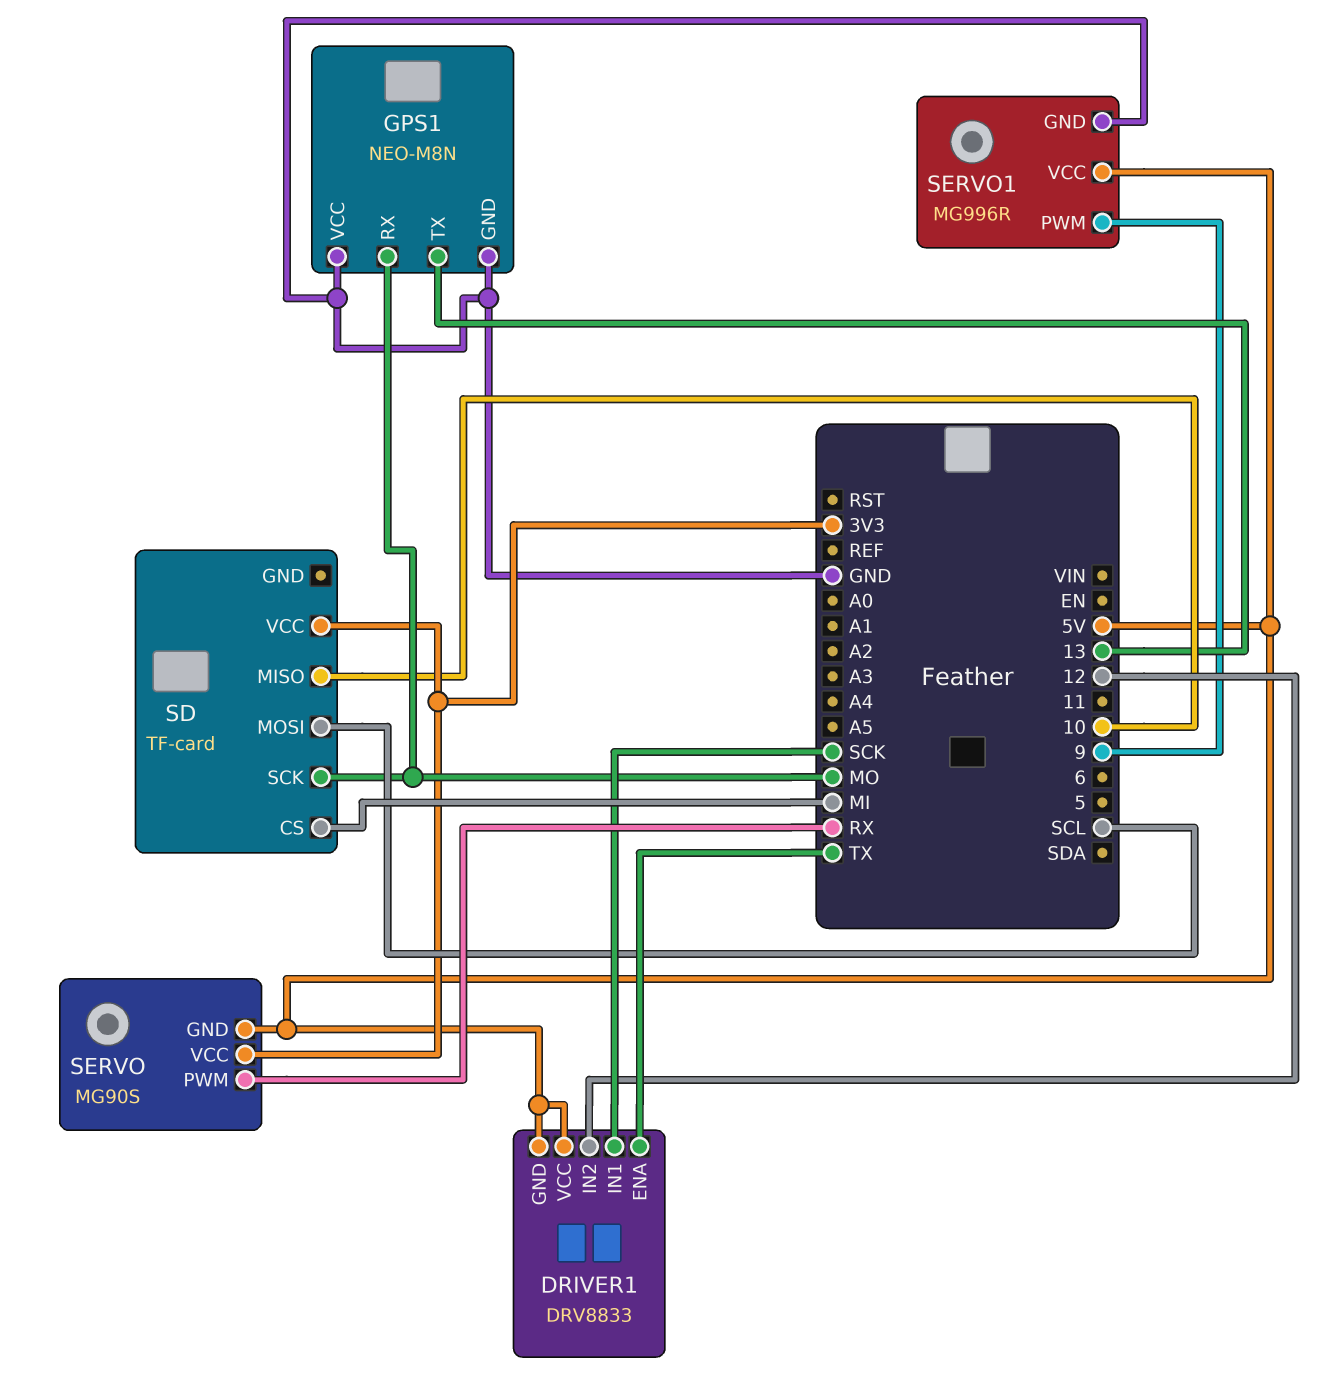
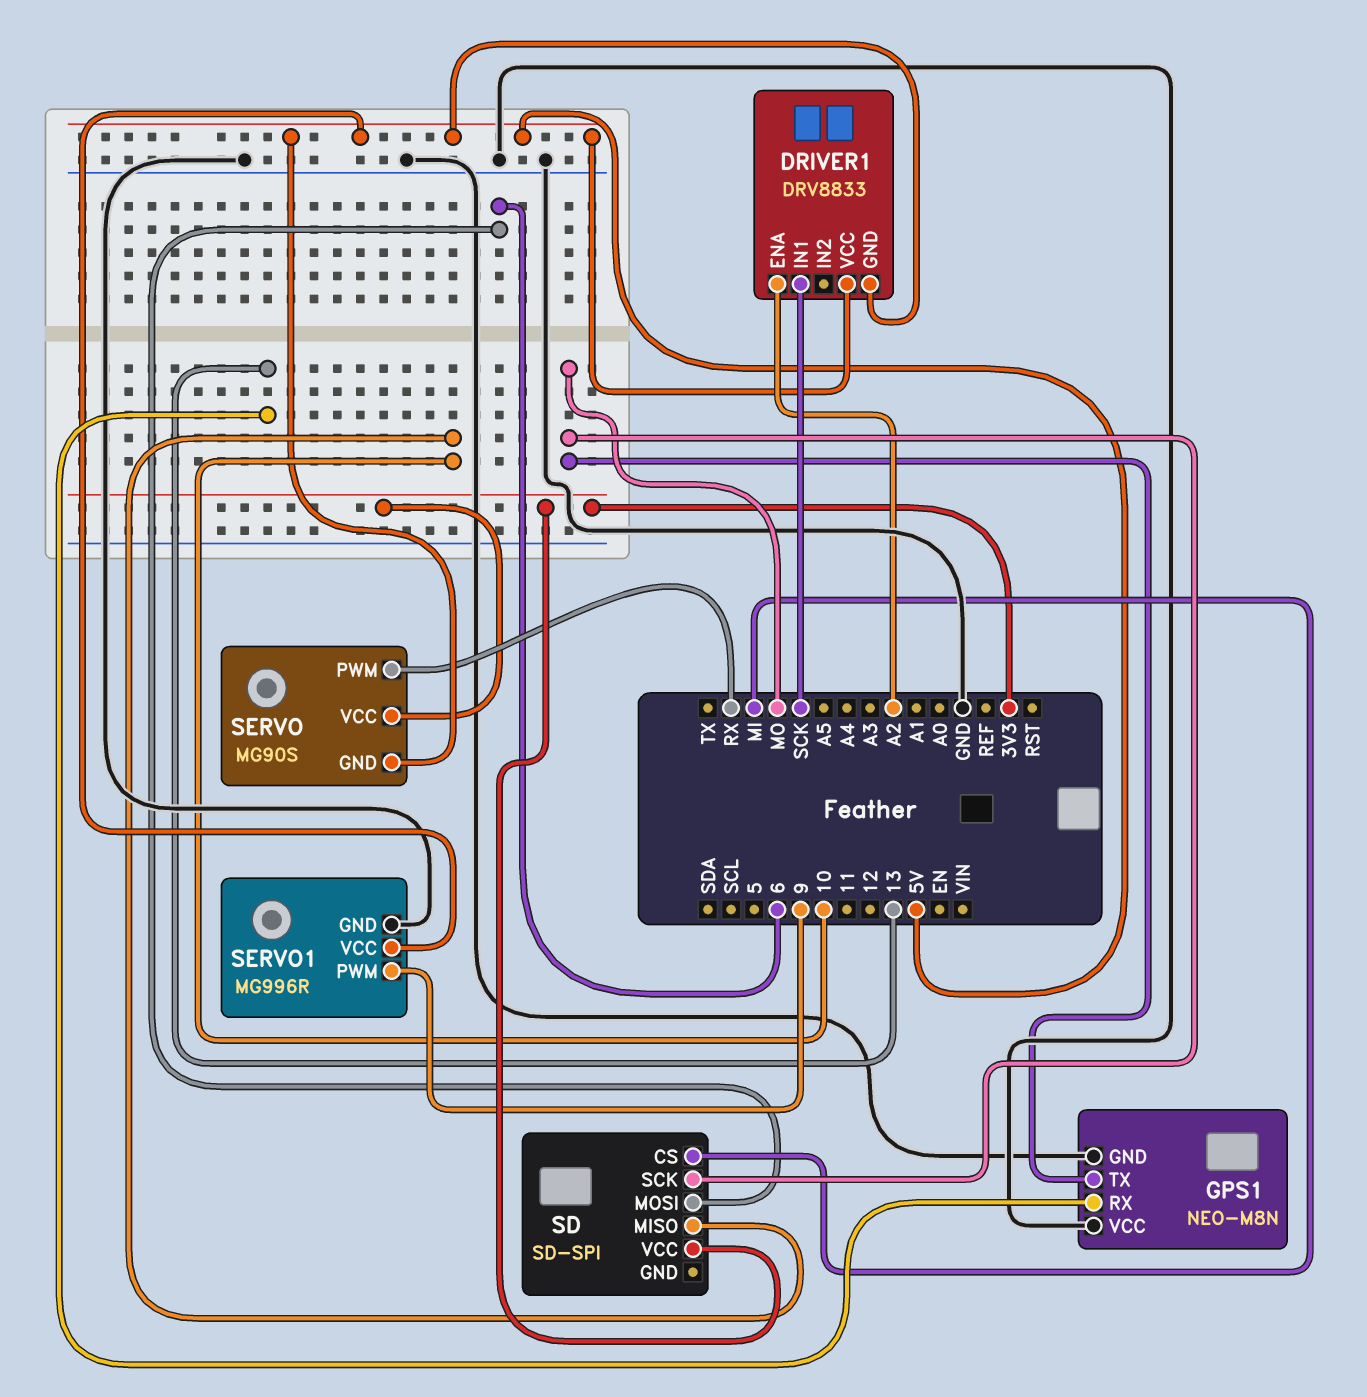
DRIVER1 pin ENA: TX -> A2
DRIVER1 pin IN2: 12 -> none
GPS1 pin RX: MO -> 13
GPS1 pin TX: 13 -> MO
SD: TF-card -> SD-SPI
SD pin MOSI: SCL -> 6

